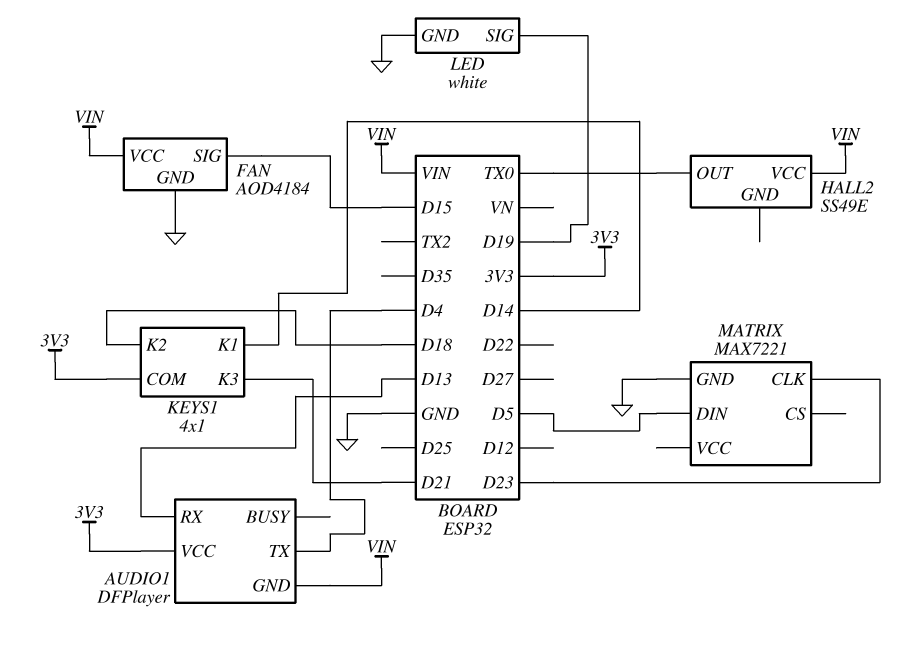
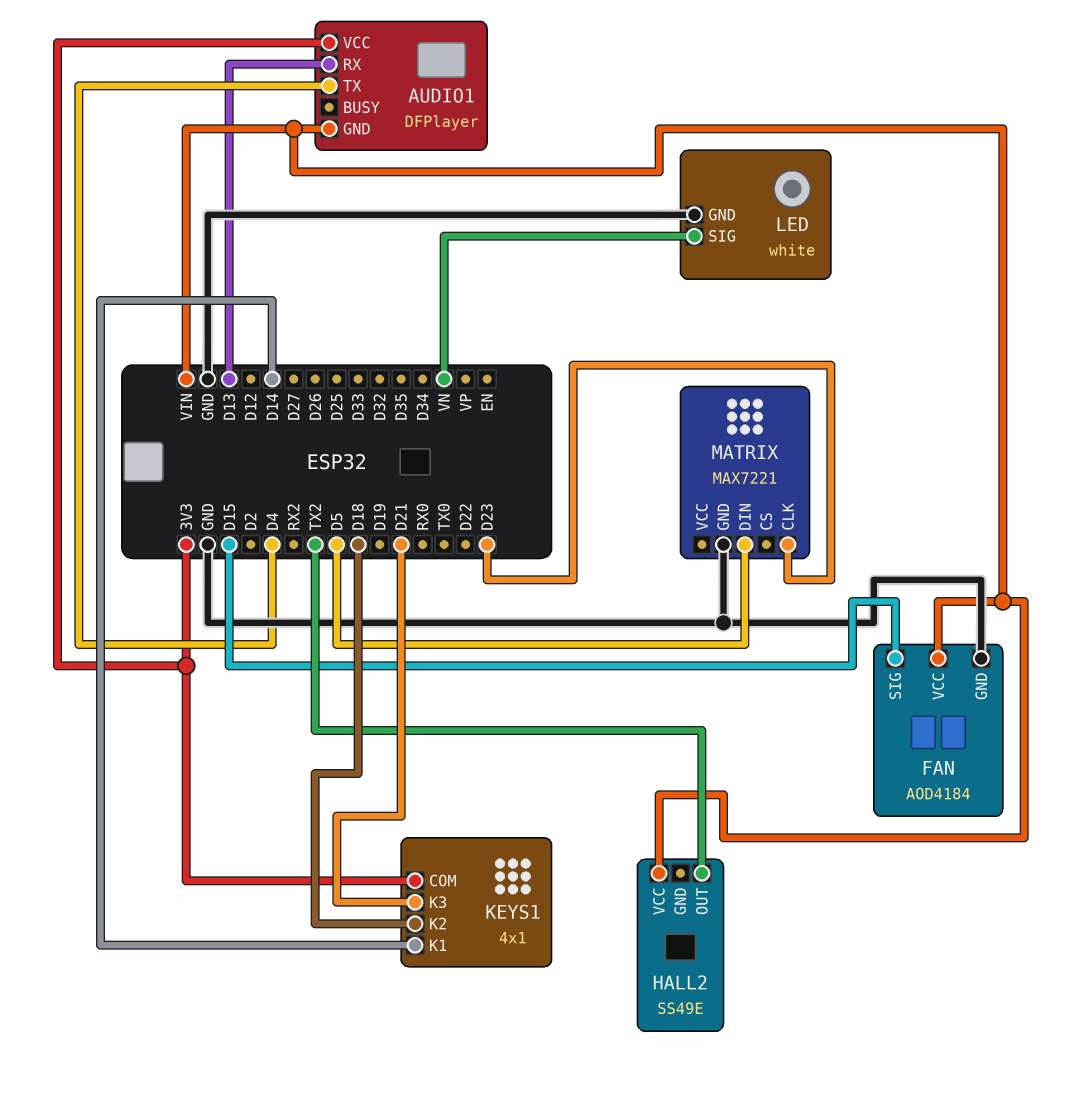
HALL2 pin OUT: TX0 -> TX2
LED pin SIG: D19 -> VN

